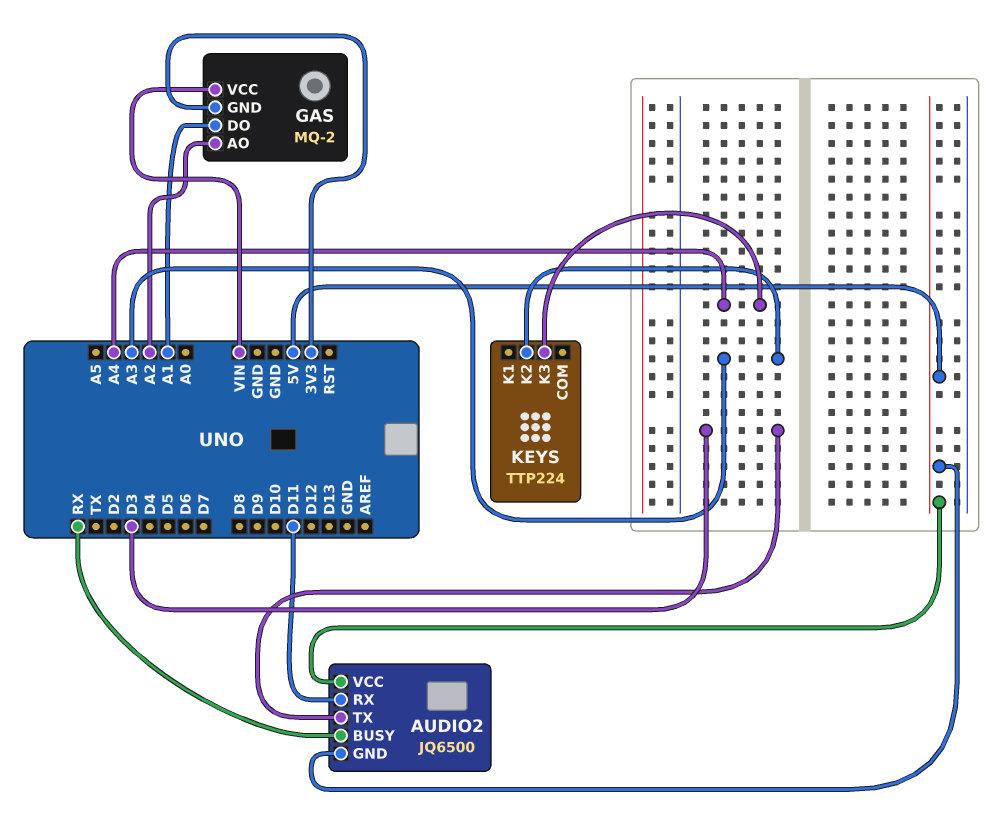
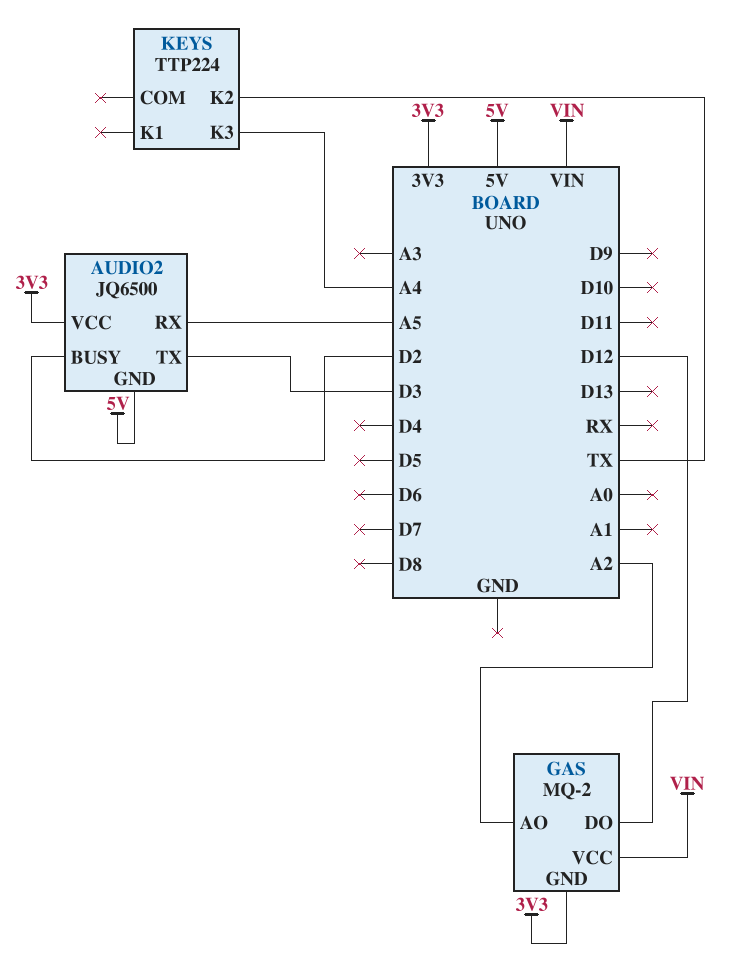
AUDIO2 pin BUSY: RX -> D2
AUDIO2 pin RX: D11 -> A5
AUDIO2 pin VCC: 5V -> 3V3
GAS pin DO: A1 -> D12
KEYS pin K2: A3 -> TX

